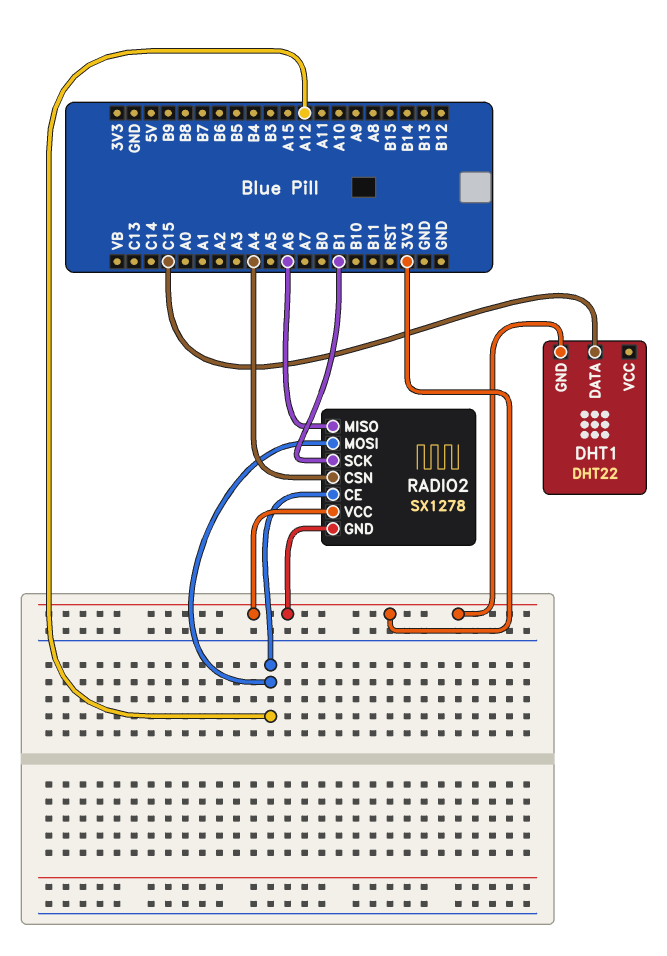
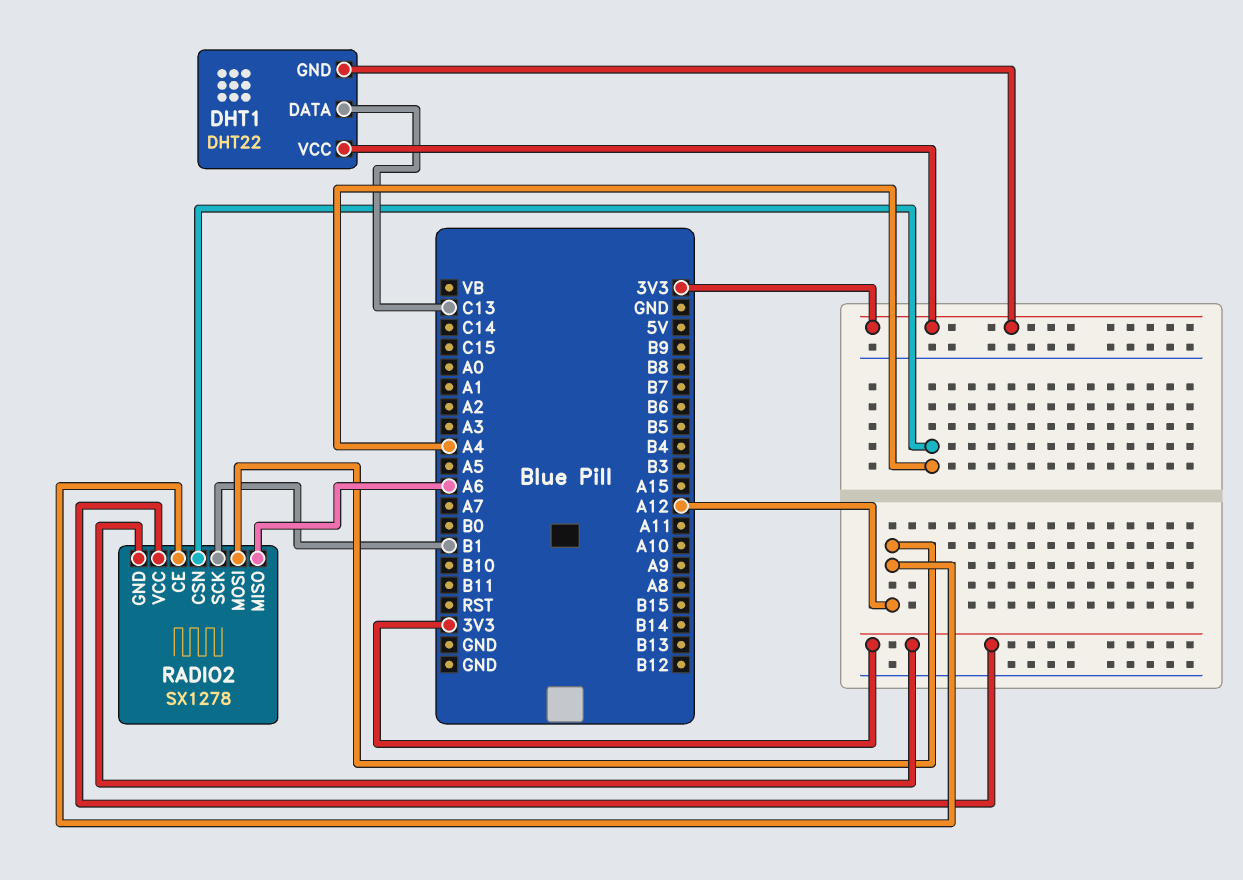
DHT1 pin DATA: C15 -> C13
DHT1 pin VCC: none -> 3V3

